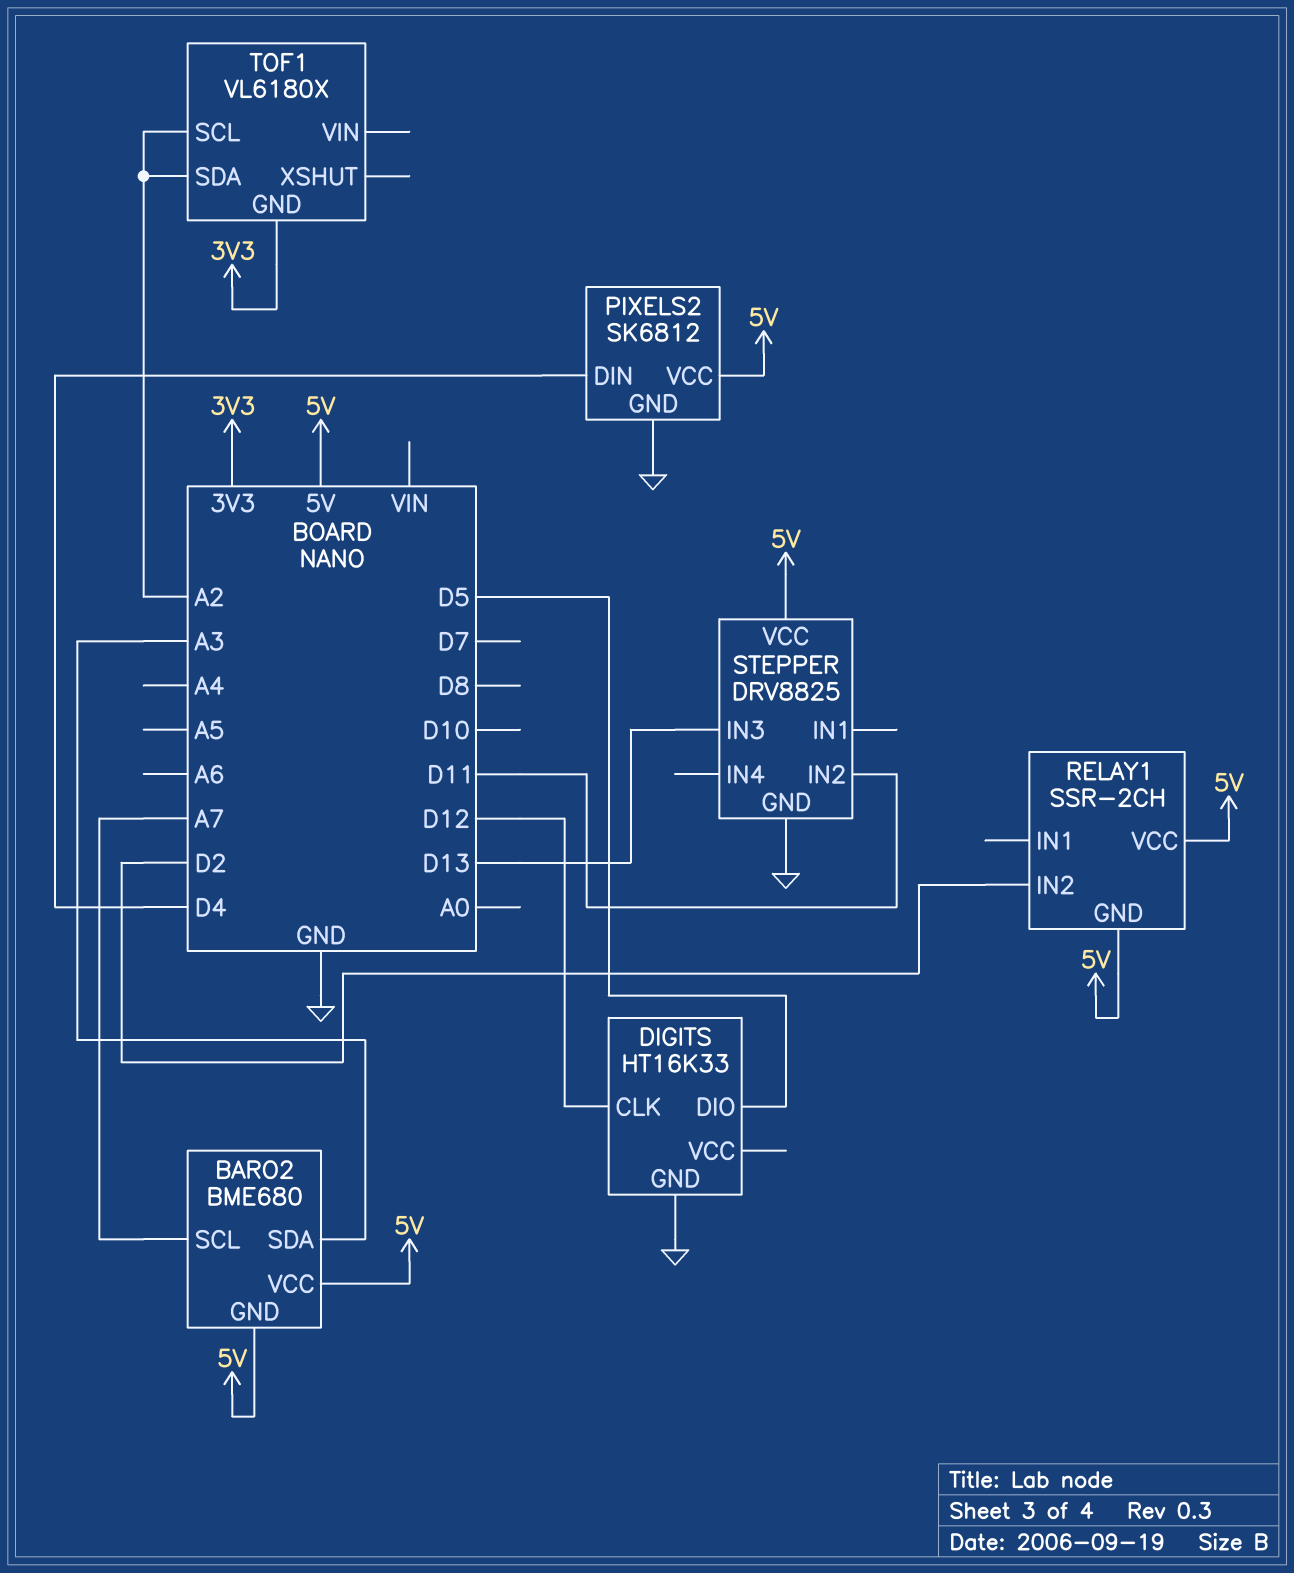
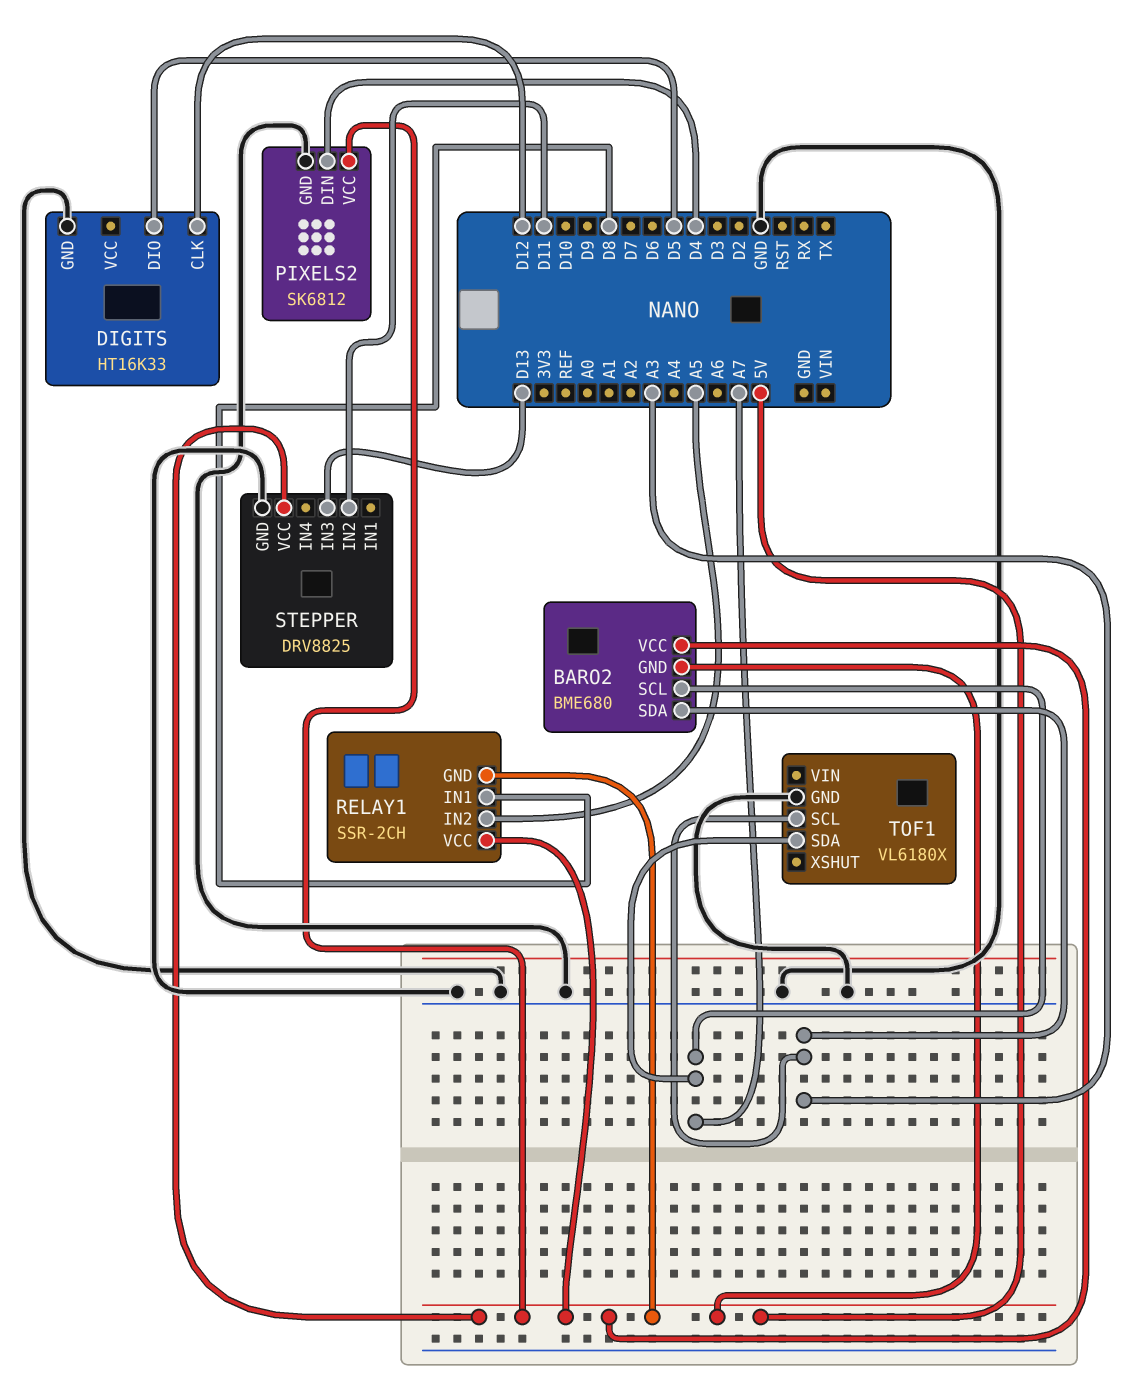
RELAY1 pin IN1: none -> D8
RELAY1 pin IN2: D2 -> A5
TOF1 pin GND: 3V3 -> GND
TOF1 pin SCL: A2 -> A3
TOF1 pin SDA: A2 -> A7

